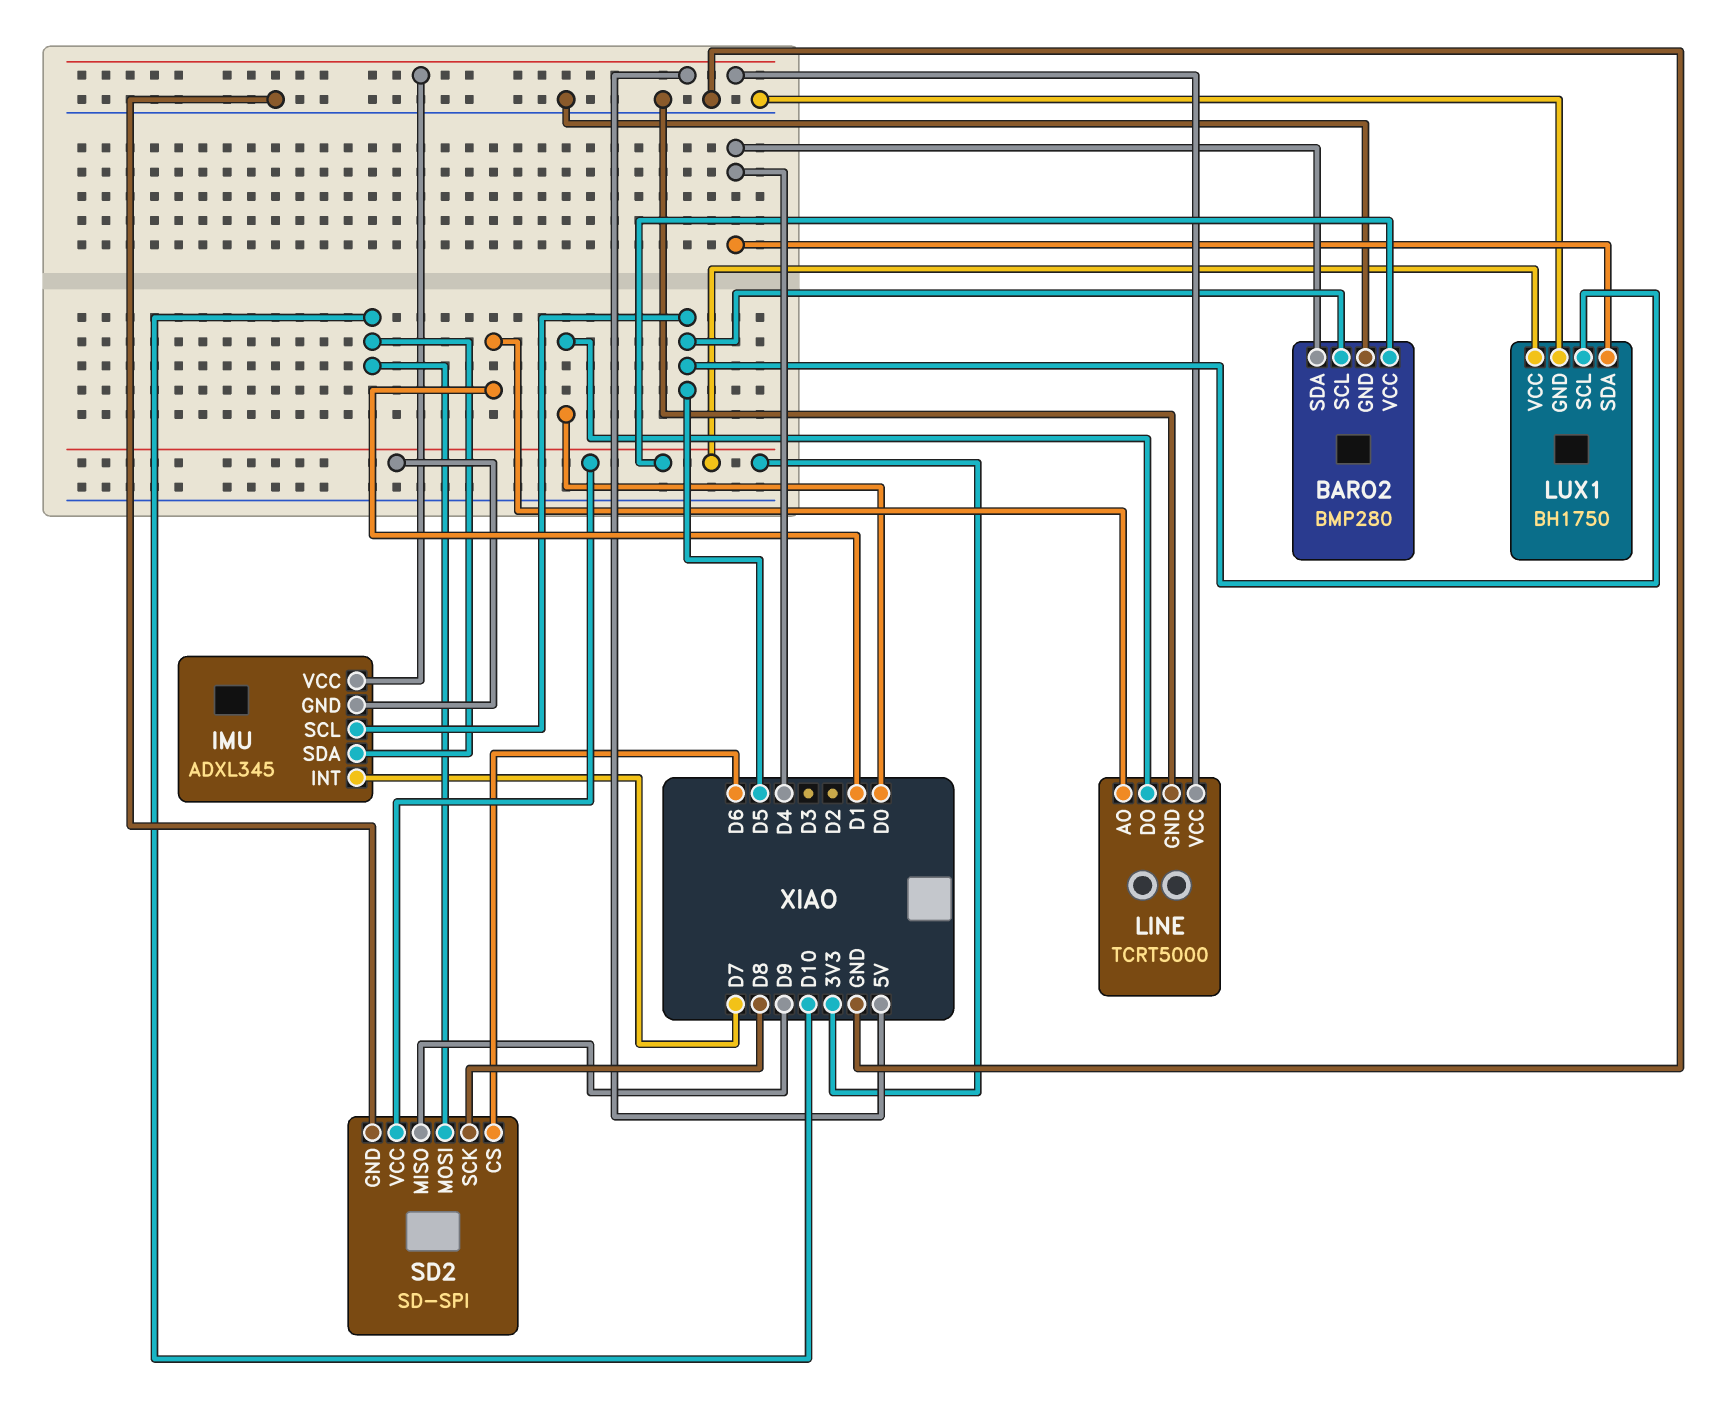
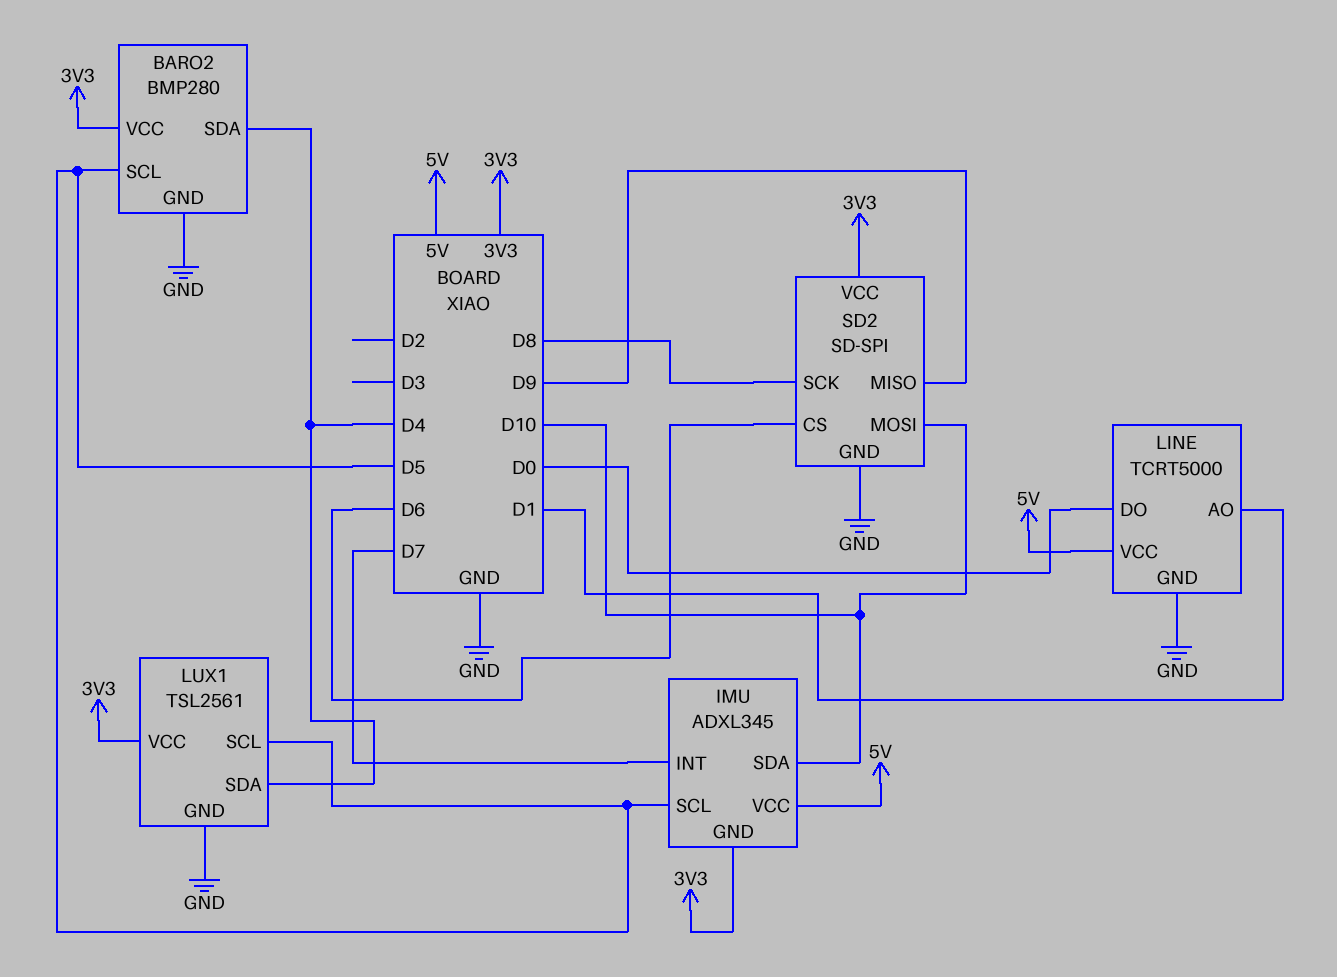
LUX1: BH1750 -> TSL2561

